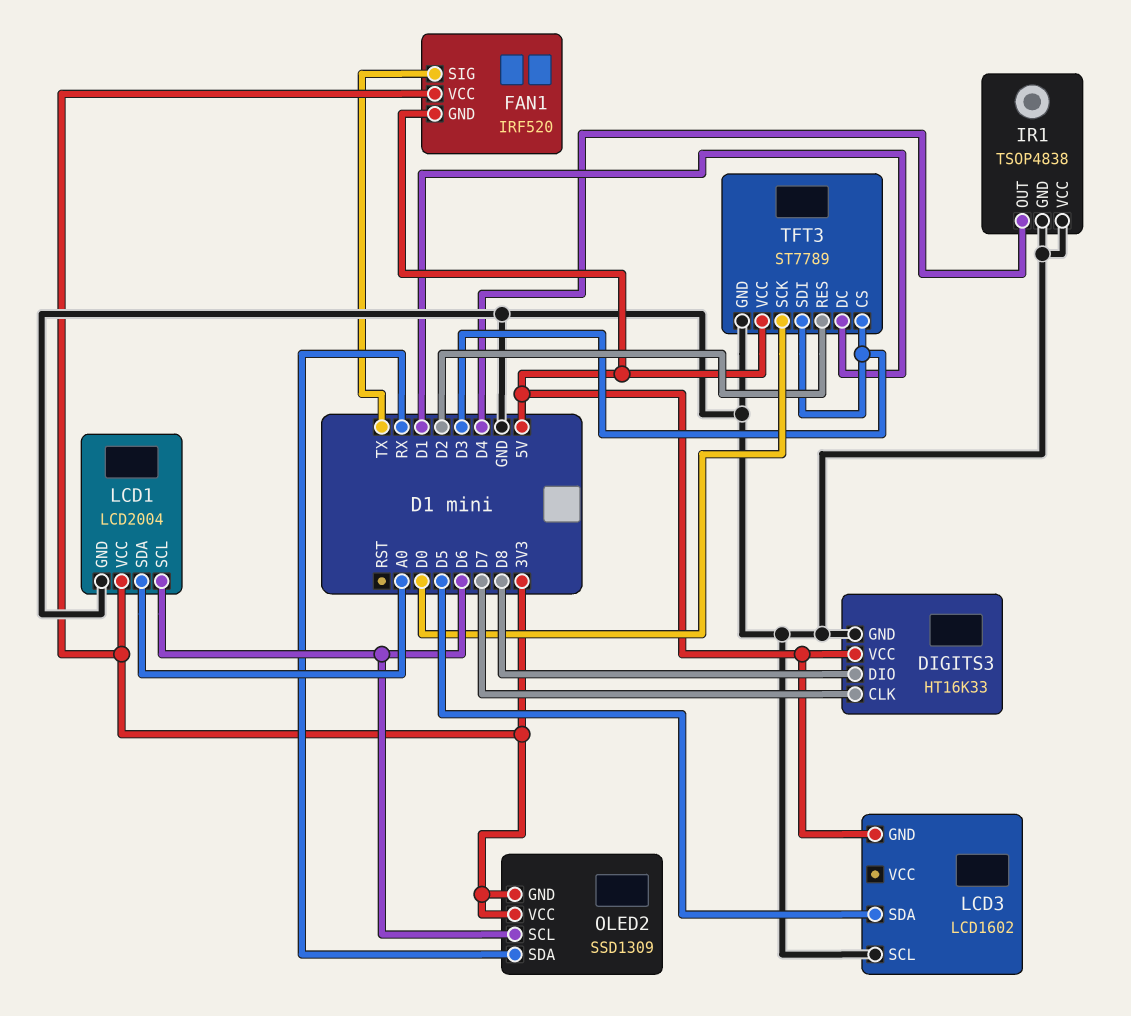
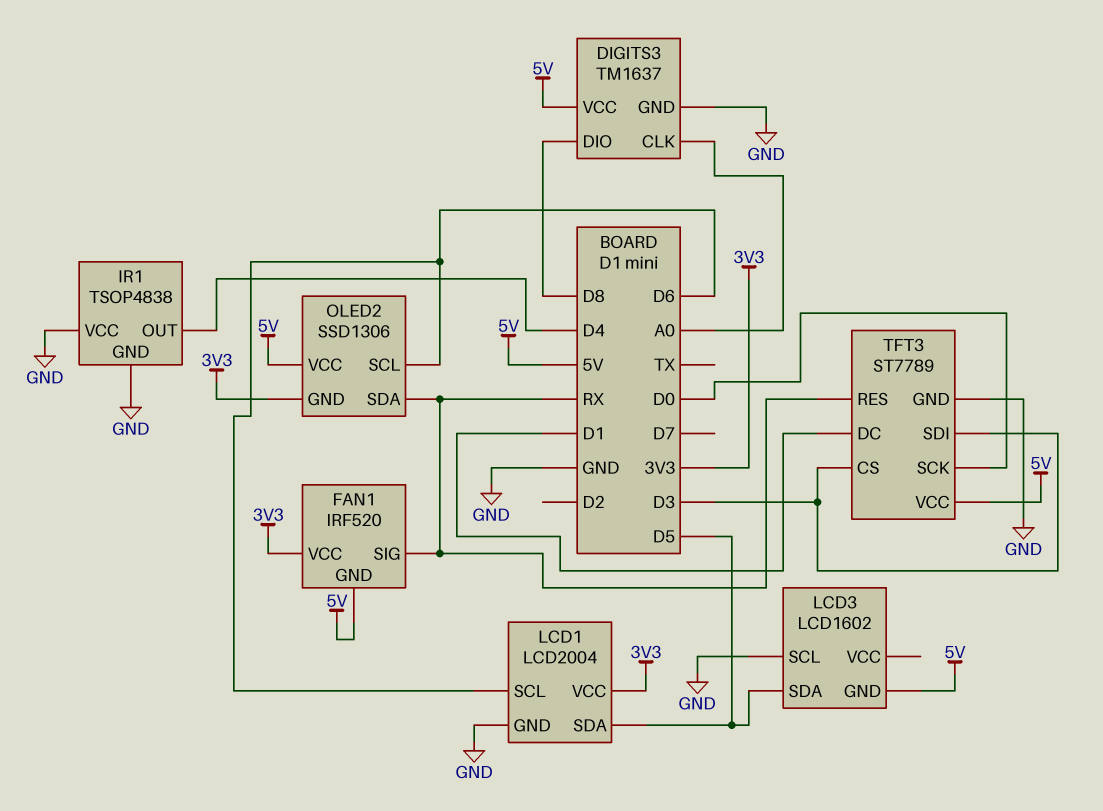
DIGITS3: HT16K33 -> TM1637
DIGITS3 pin CLK: D7 -> A0
FAN1 pin SIG: TX -> RX
LCD1 pin SDA: A0 -> D5
OLED2: SSD1309 -> SSD1306
OLED2 pin VCC: 3V3 -> 5V
TFT3 pin RES: D2 -> RX

